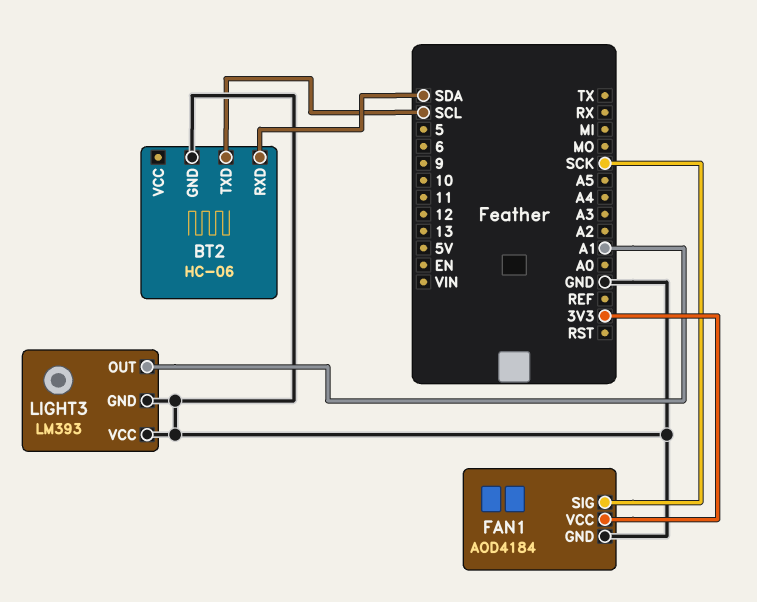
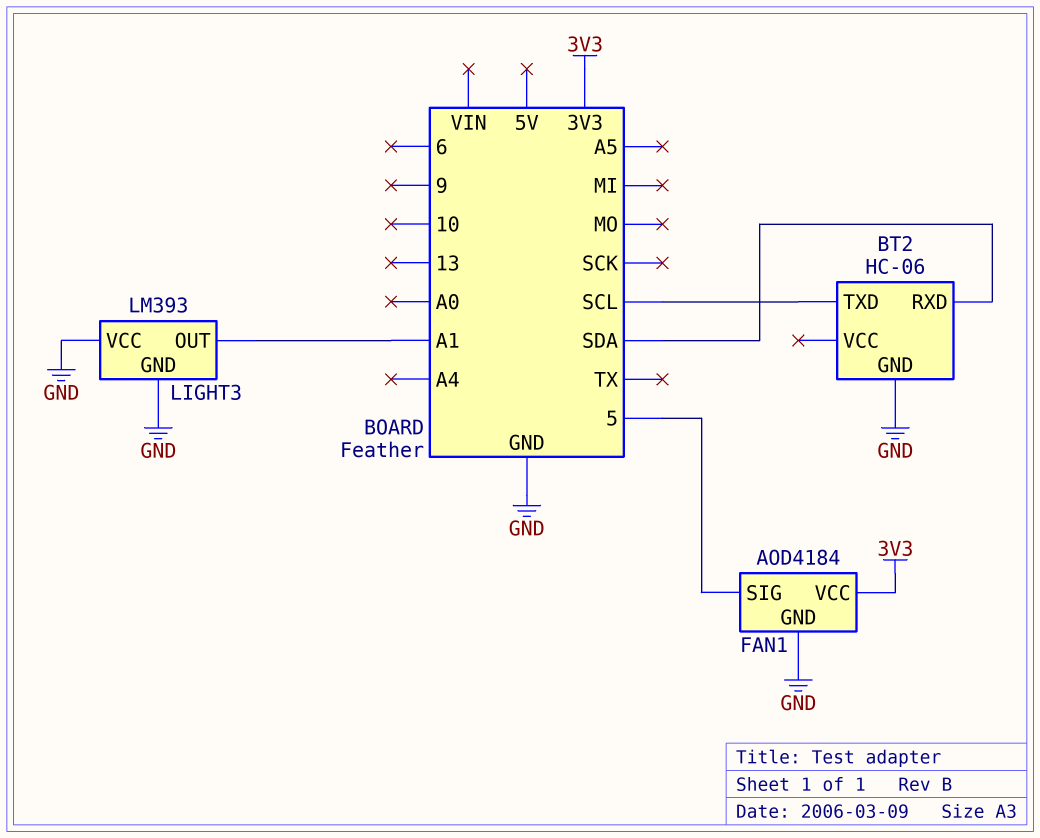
FAN1 pin SIG: SCK -> 5

